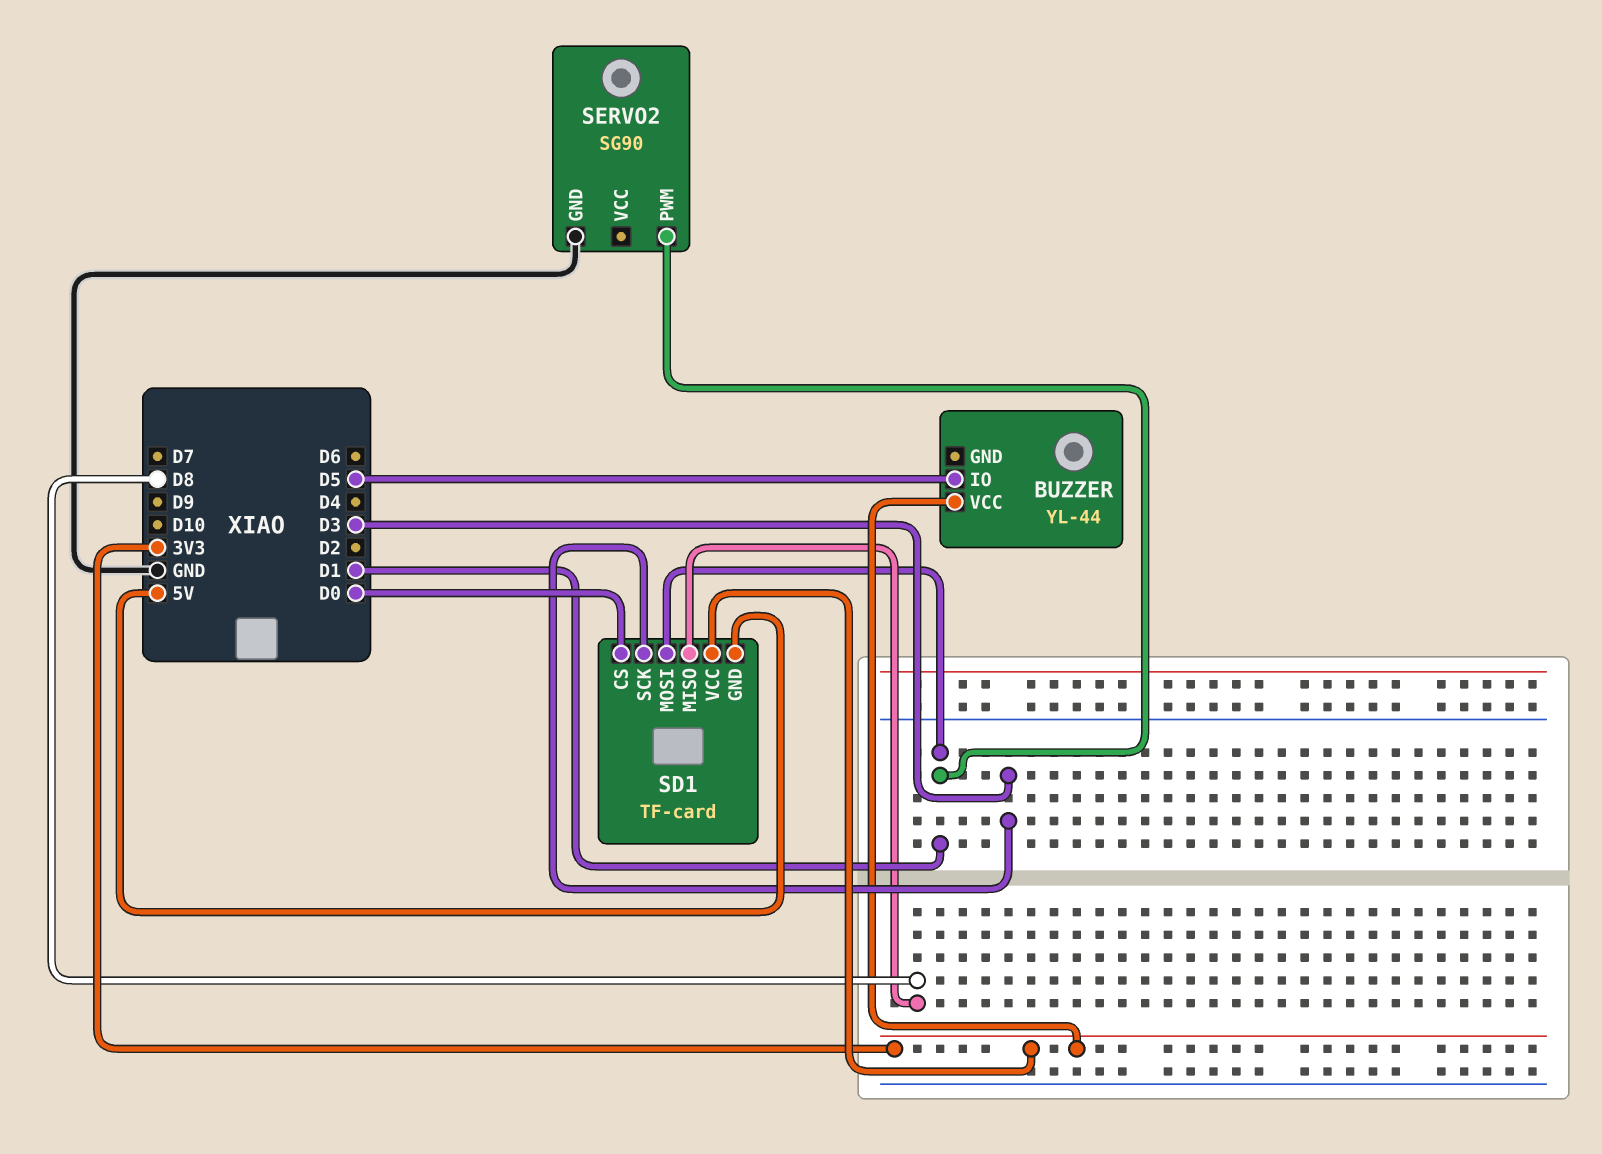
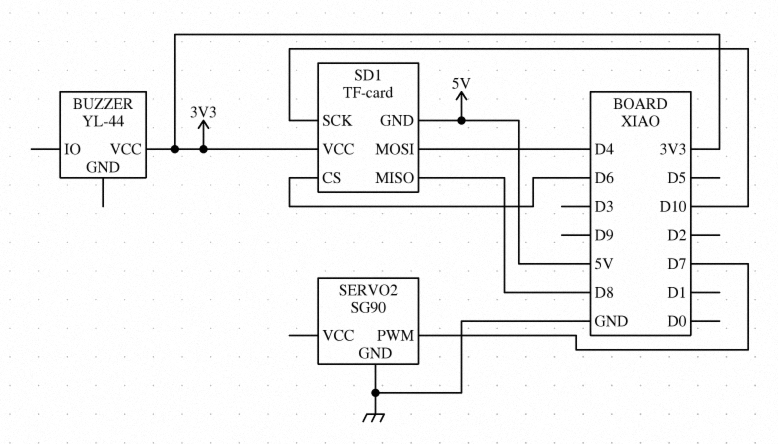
BUZZER pin IO: D5 -> none
SD1 pin CS: D0 -> D6
SD1 pin MOSI: D1 -> D4
SD1 pin SCK: D3 -> D10
SERVO2 pin PWM: D1 -> D7

